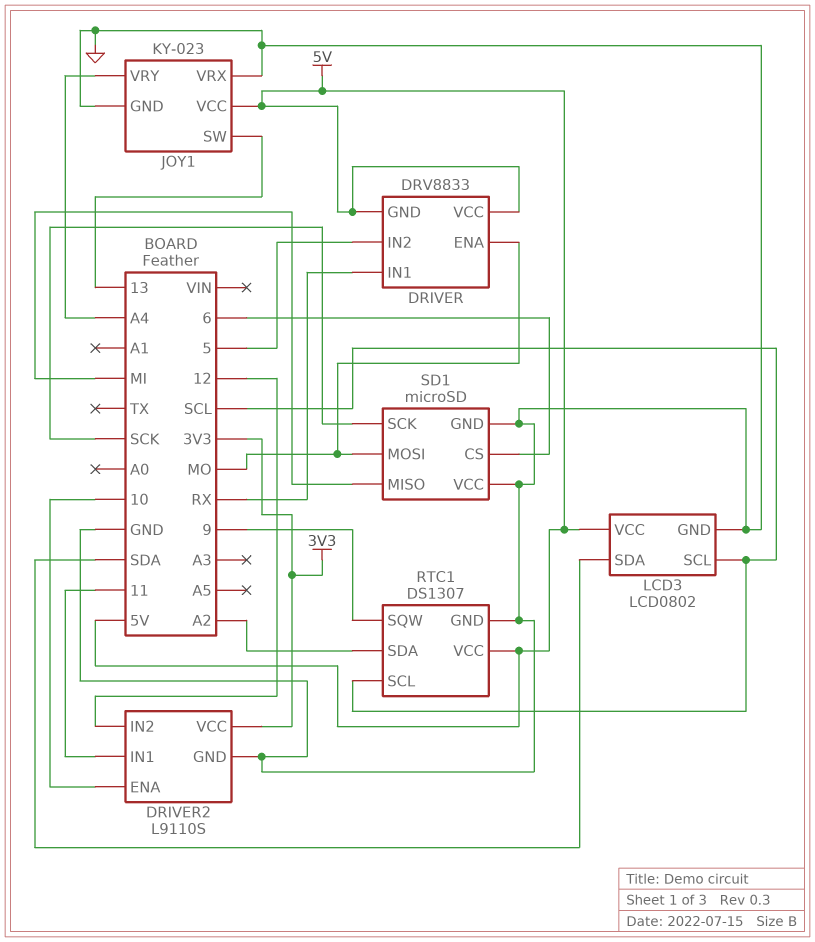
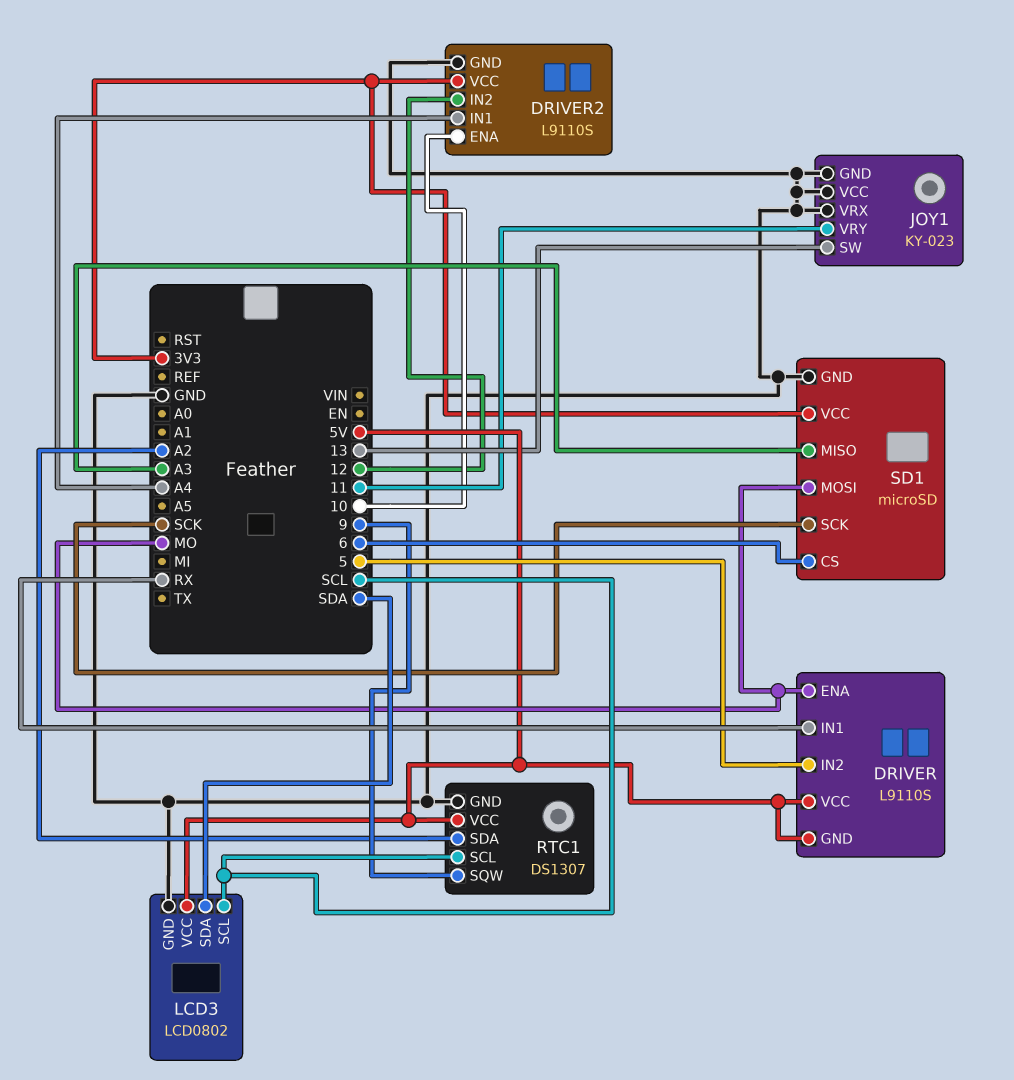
DRIVER: DRV8833 -> L9110S
DRIVER2 pin IN1: 11 -> A4
JOY1 pin VCC: 5V -> GND
JOY1 pin VRY: A4 -> 11
SD1 pin MISO: MI -> A3
SD1 pin VCC: GND -> 3V3

